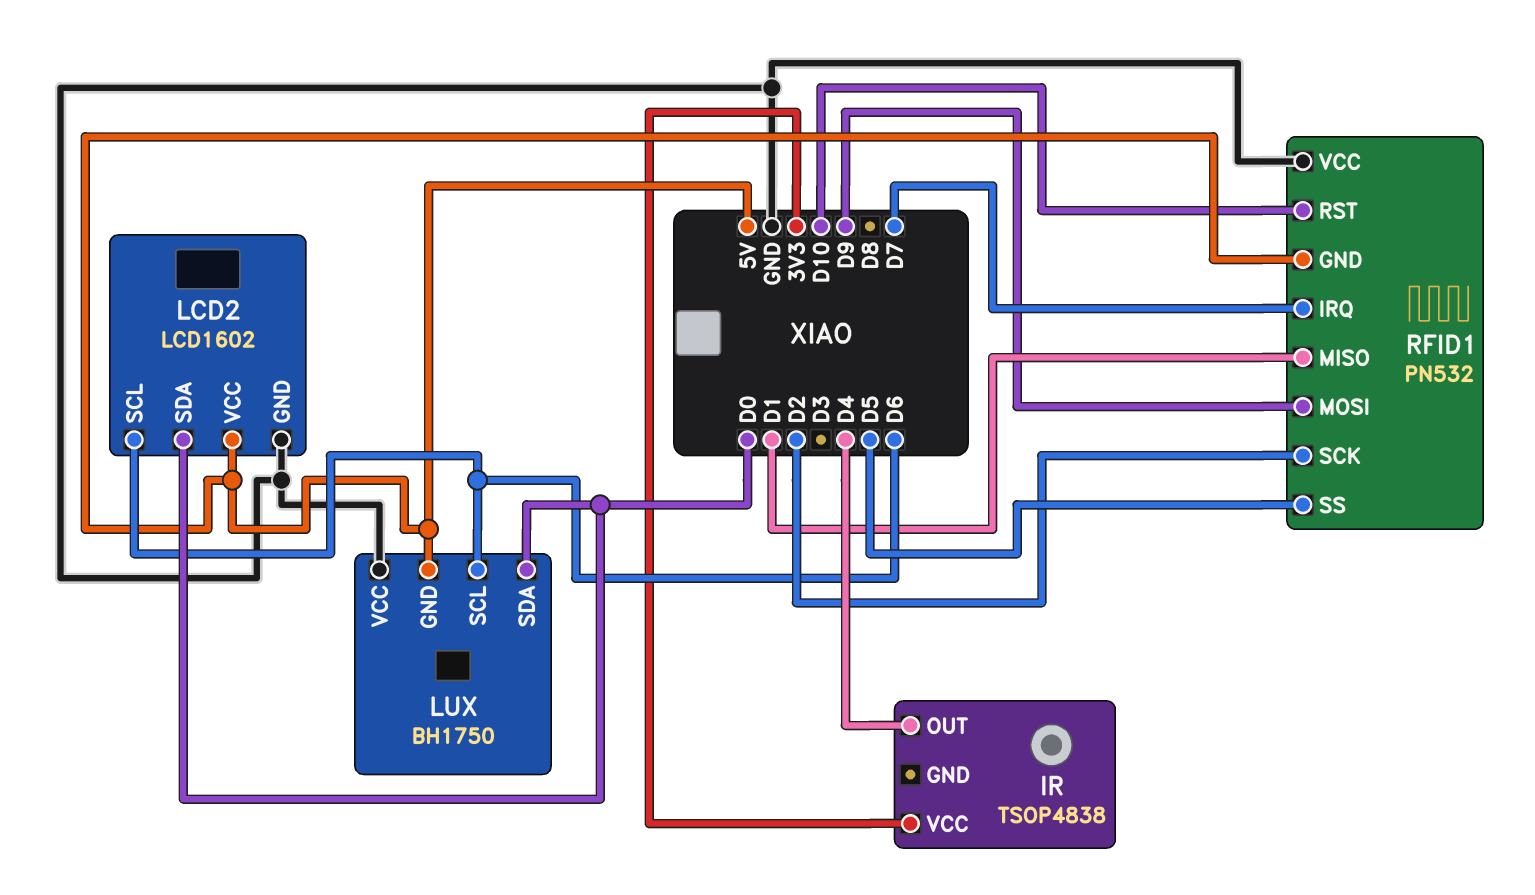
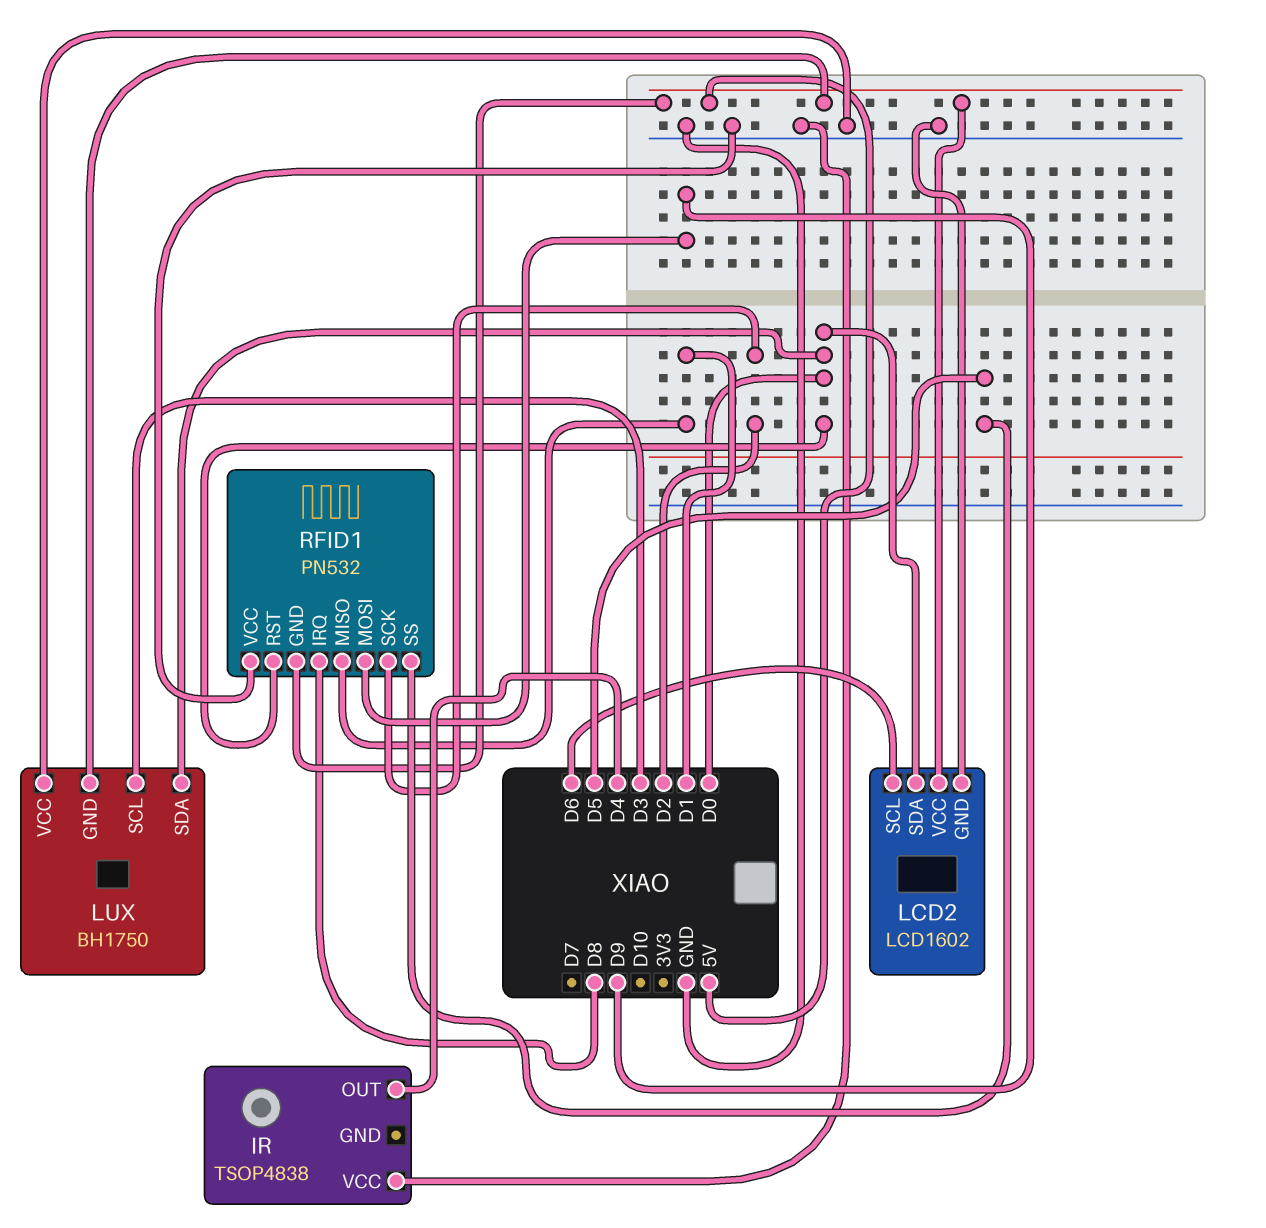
IR pin VCC: 3V3 -> GND
LUX pin SCL: D6 -> D3
RFID1 pin IRQ: D7 -> D8
RFID1 pin RST: D10 -> D0

